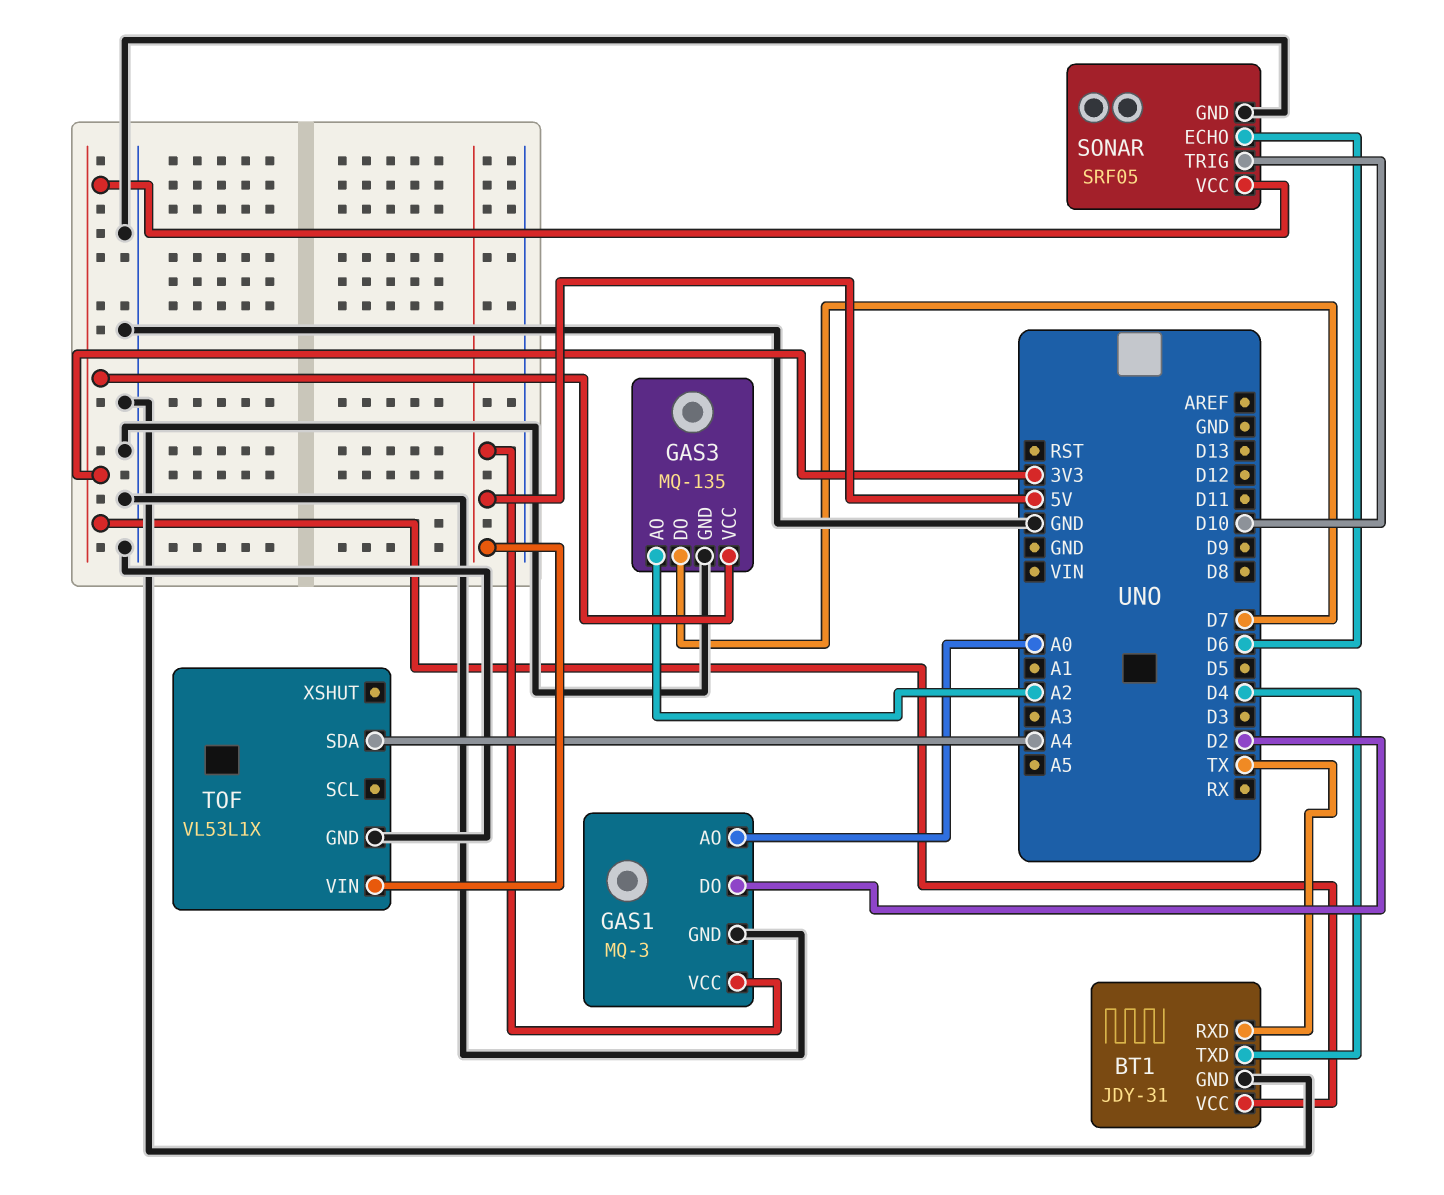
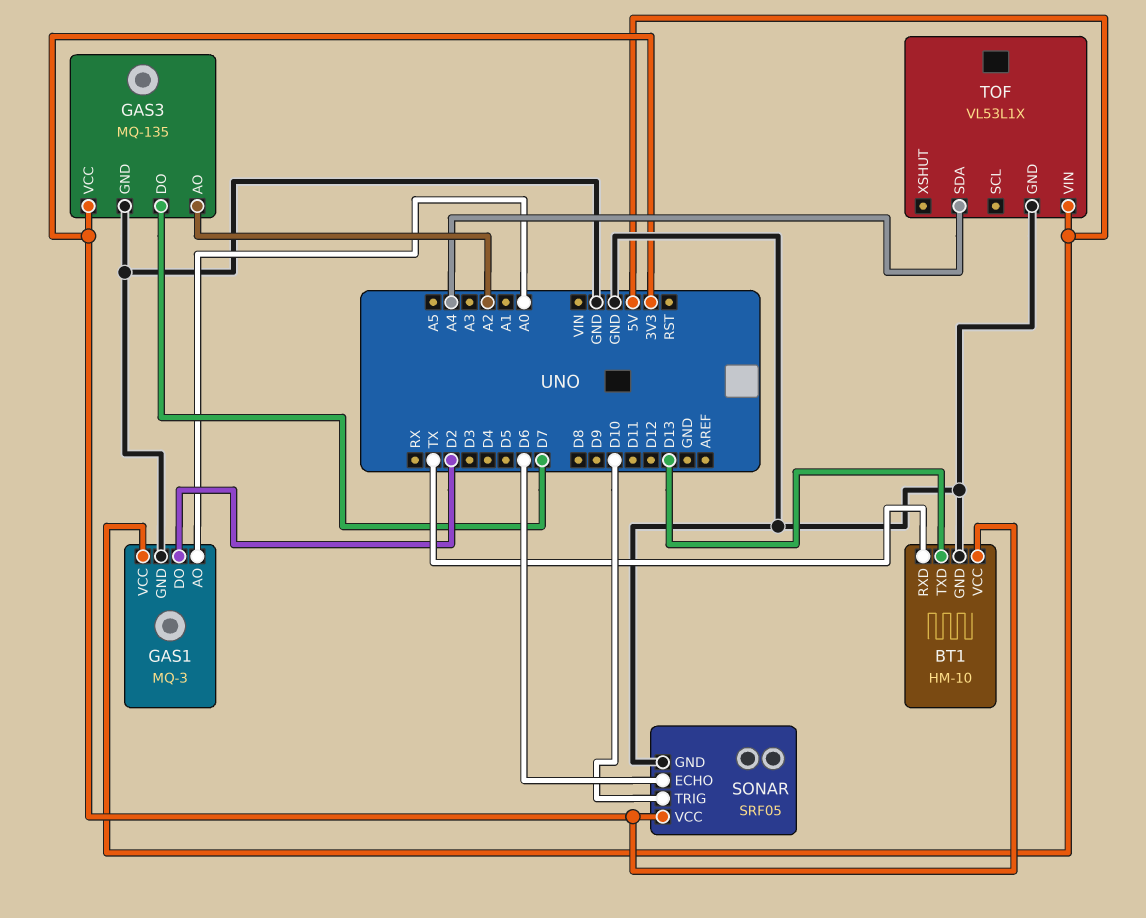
BT1: JDY-31 -> HM-10
BT1 pin TXD: D4 -> D13

